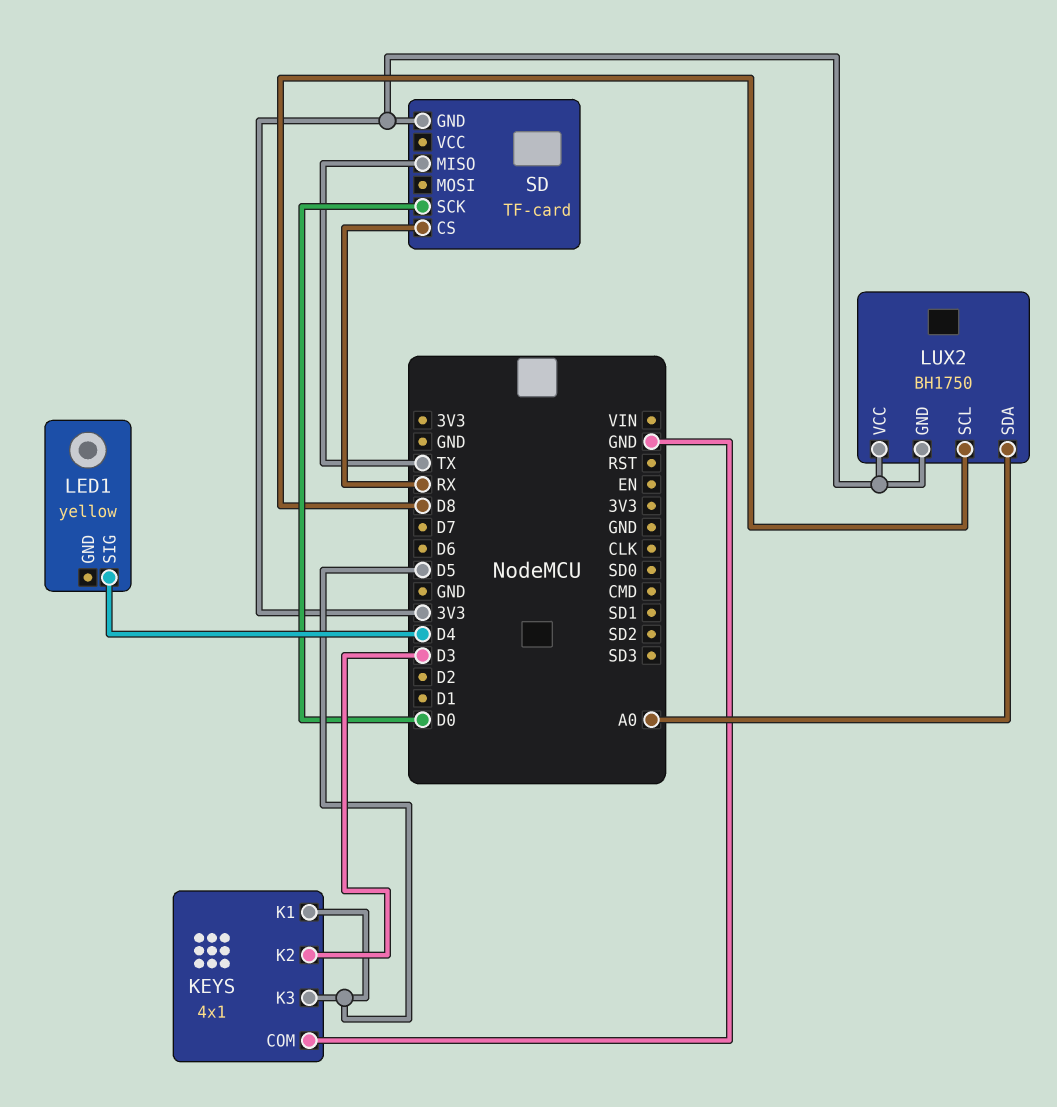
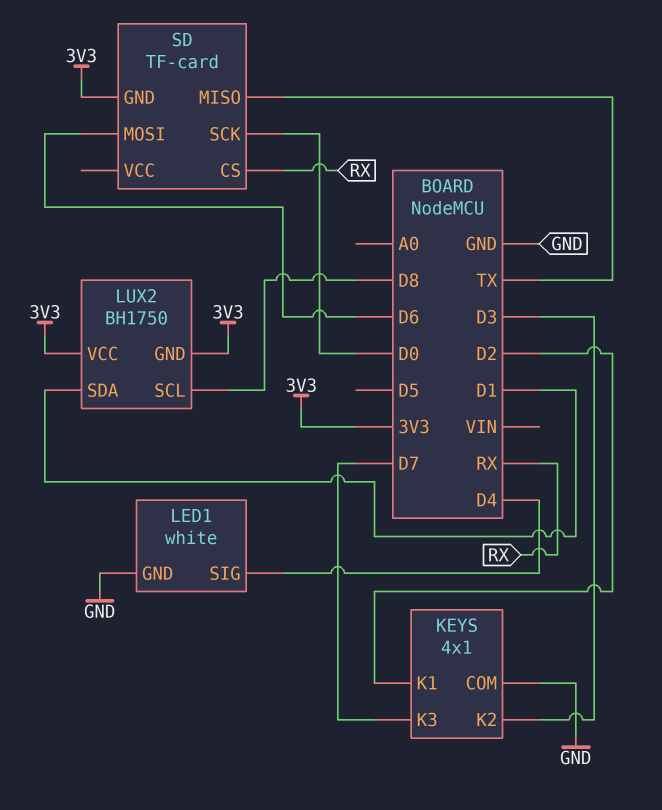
KEYS pin K1: D5 -> D2
KEYS pin K3: D5 -> D7
LED1: yellow -> white
LED1 pin GND: none -> GND
LUX2 pin SDA: A0 -> D1
SD pin MOSI: none -> D6

